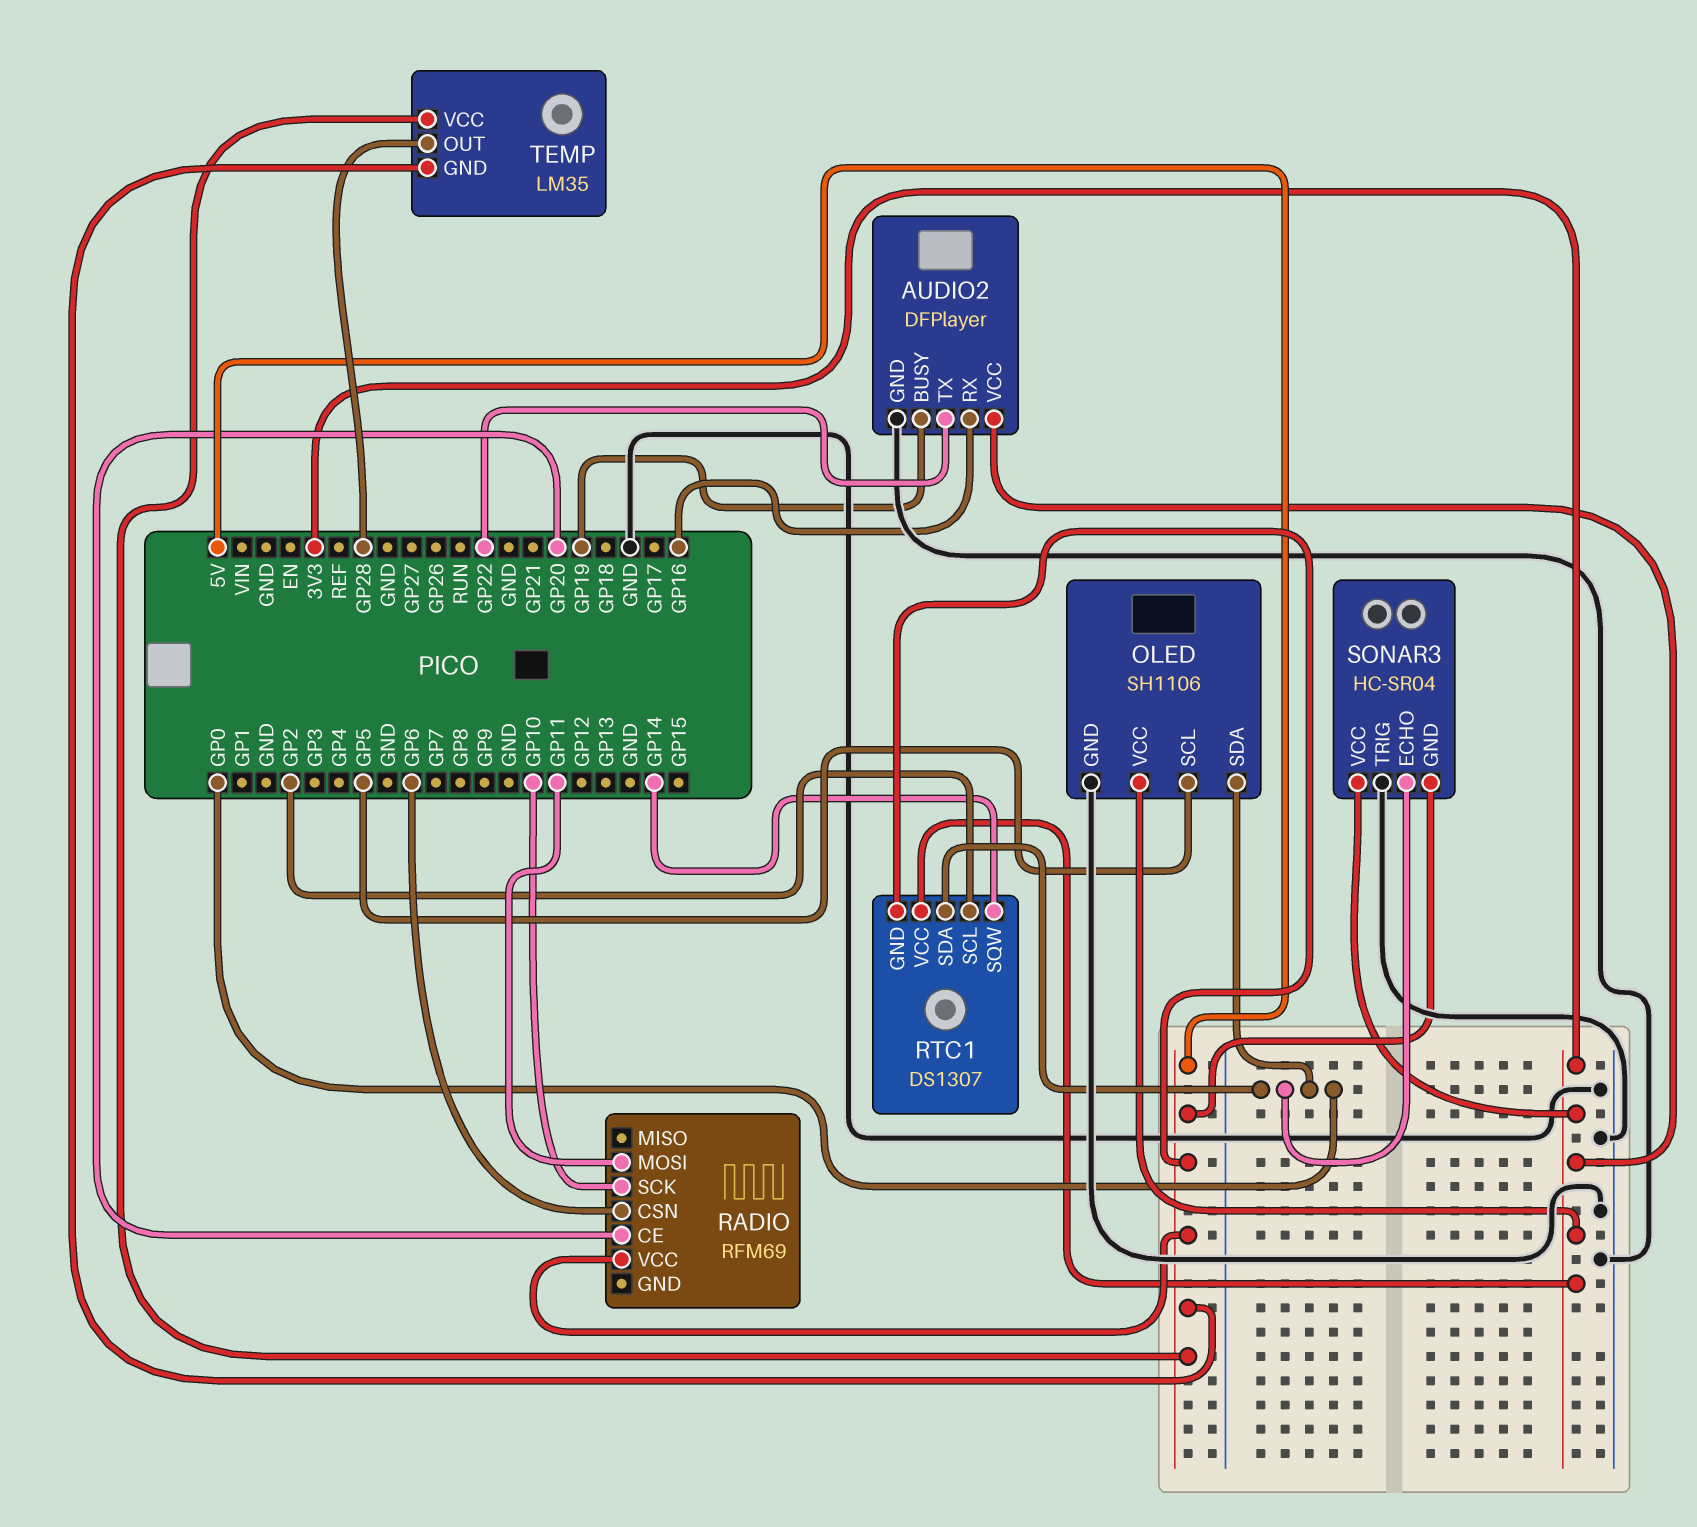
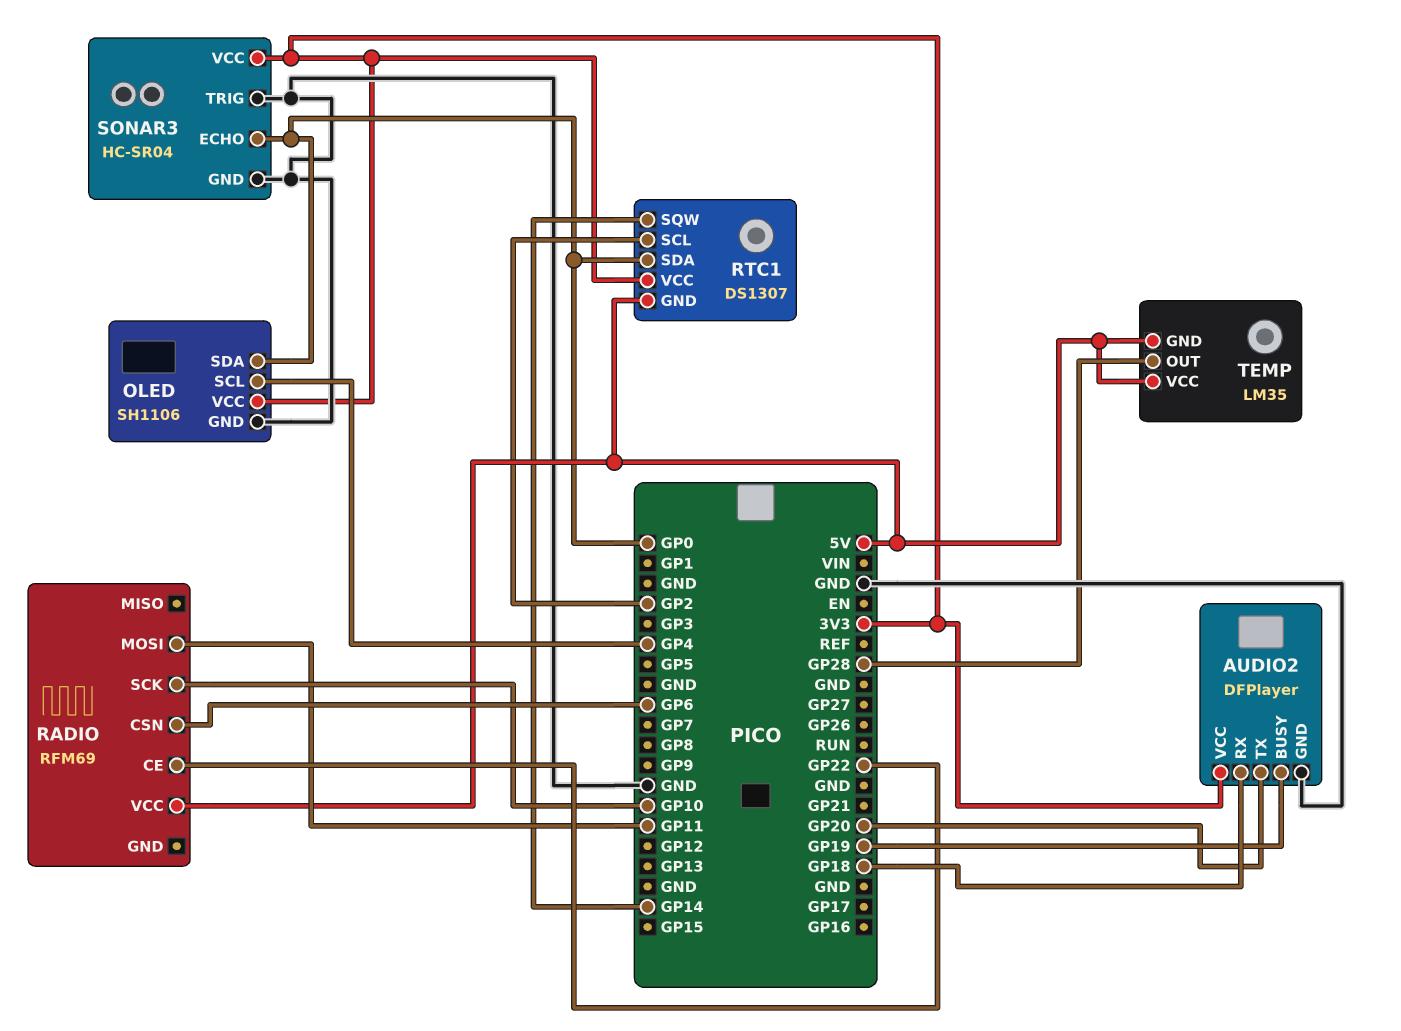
AUDIO2 pin RX: GP16 -> GP18
AUDIO2 pin TX: GP22 -> GP20
OLED pin SCL: GP5 -> GP4
RADIO pin CE: GP20 -> GP22
SONAR3 pin GND: 5V -> GND

